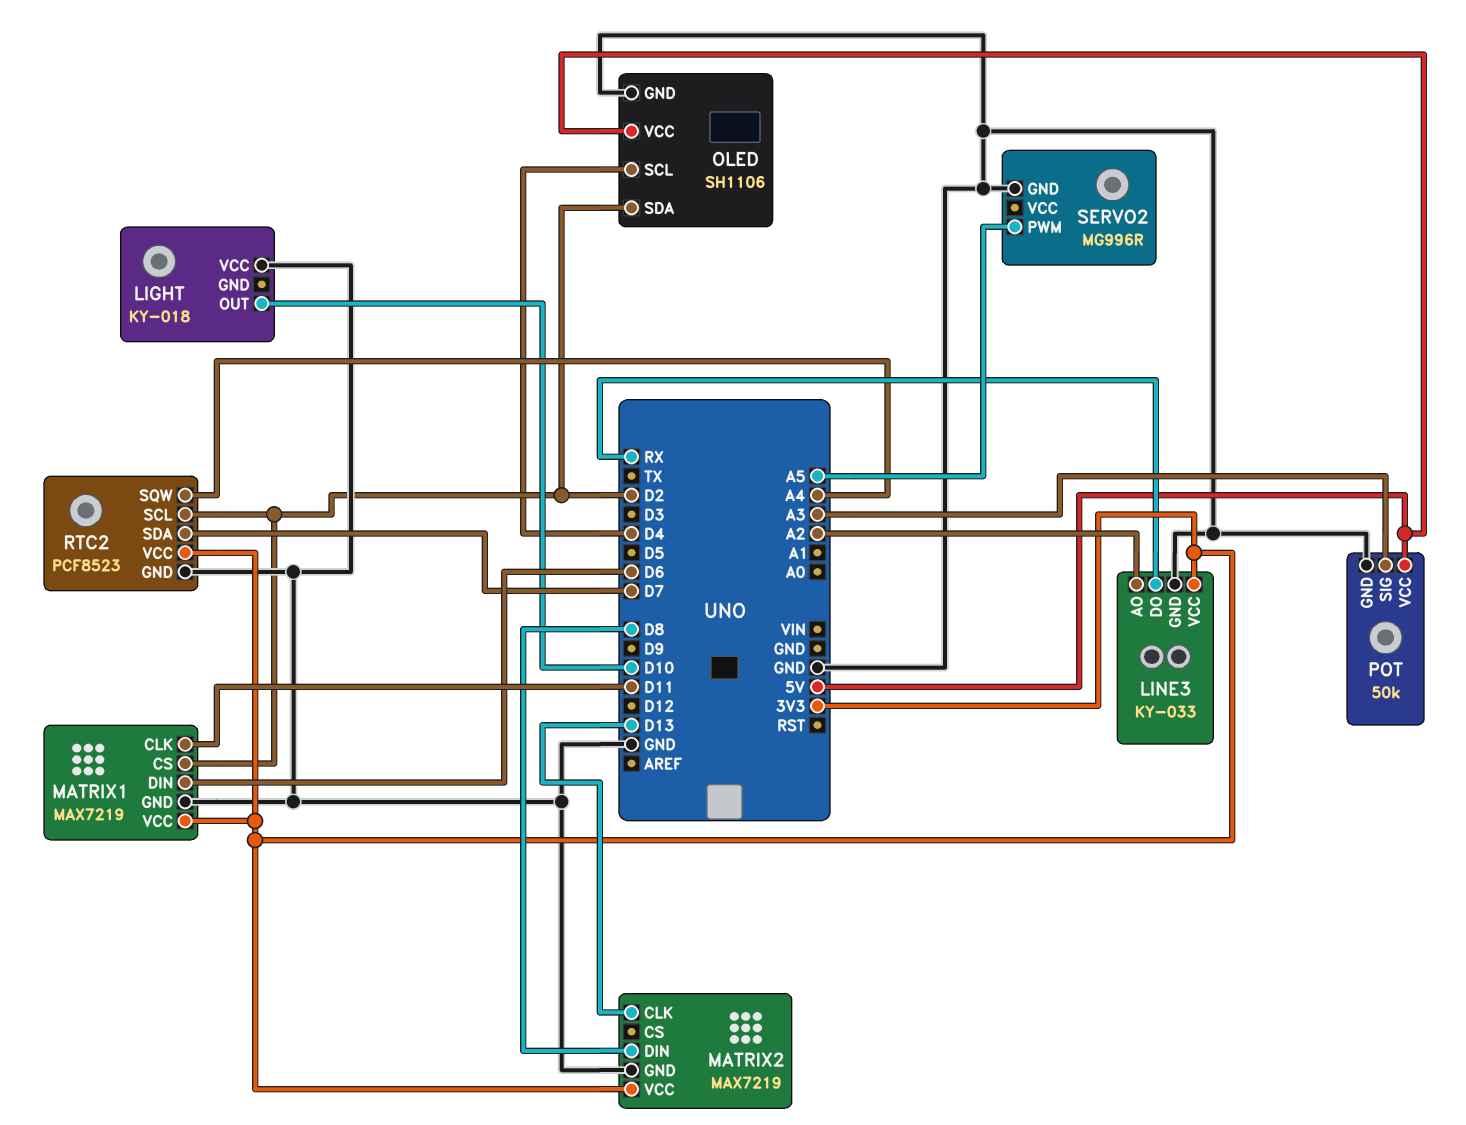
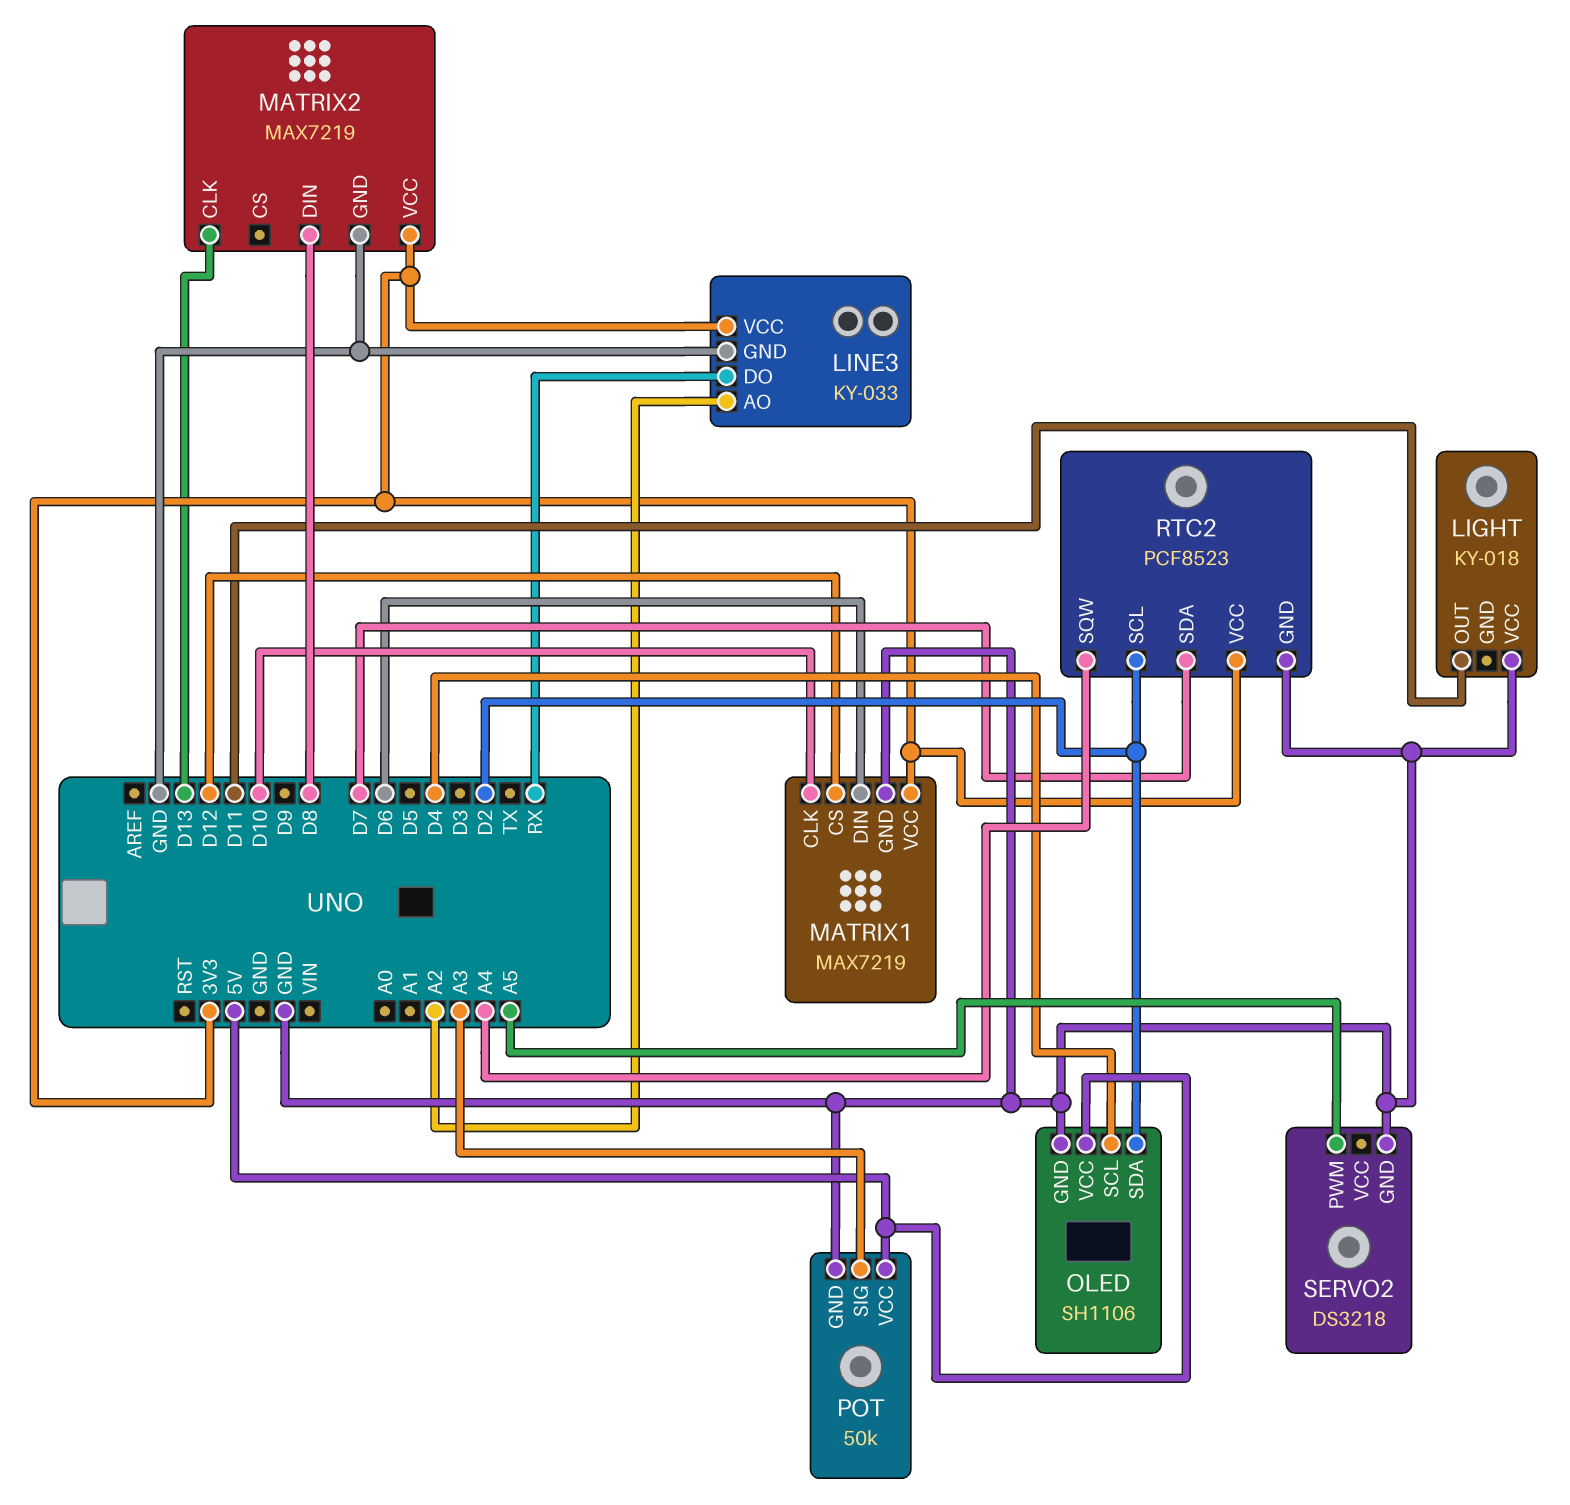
LIGHT pin OUT: D10 -> D11
MATRIX1 pin CLK: D11 -> D10
MATRIX1 pin CS: D2 -> D12
SERVO2: MG996R -> DS3218

